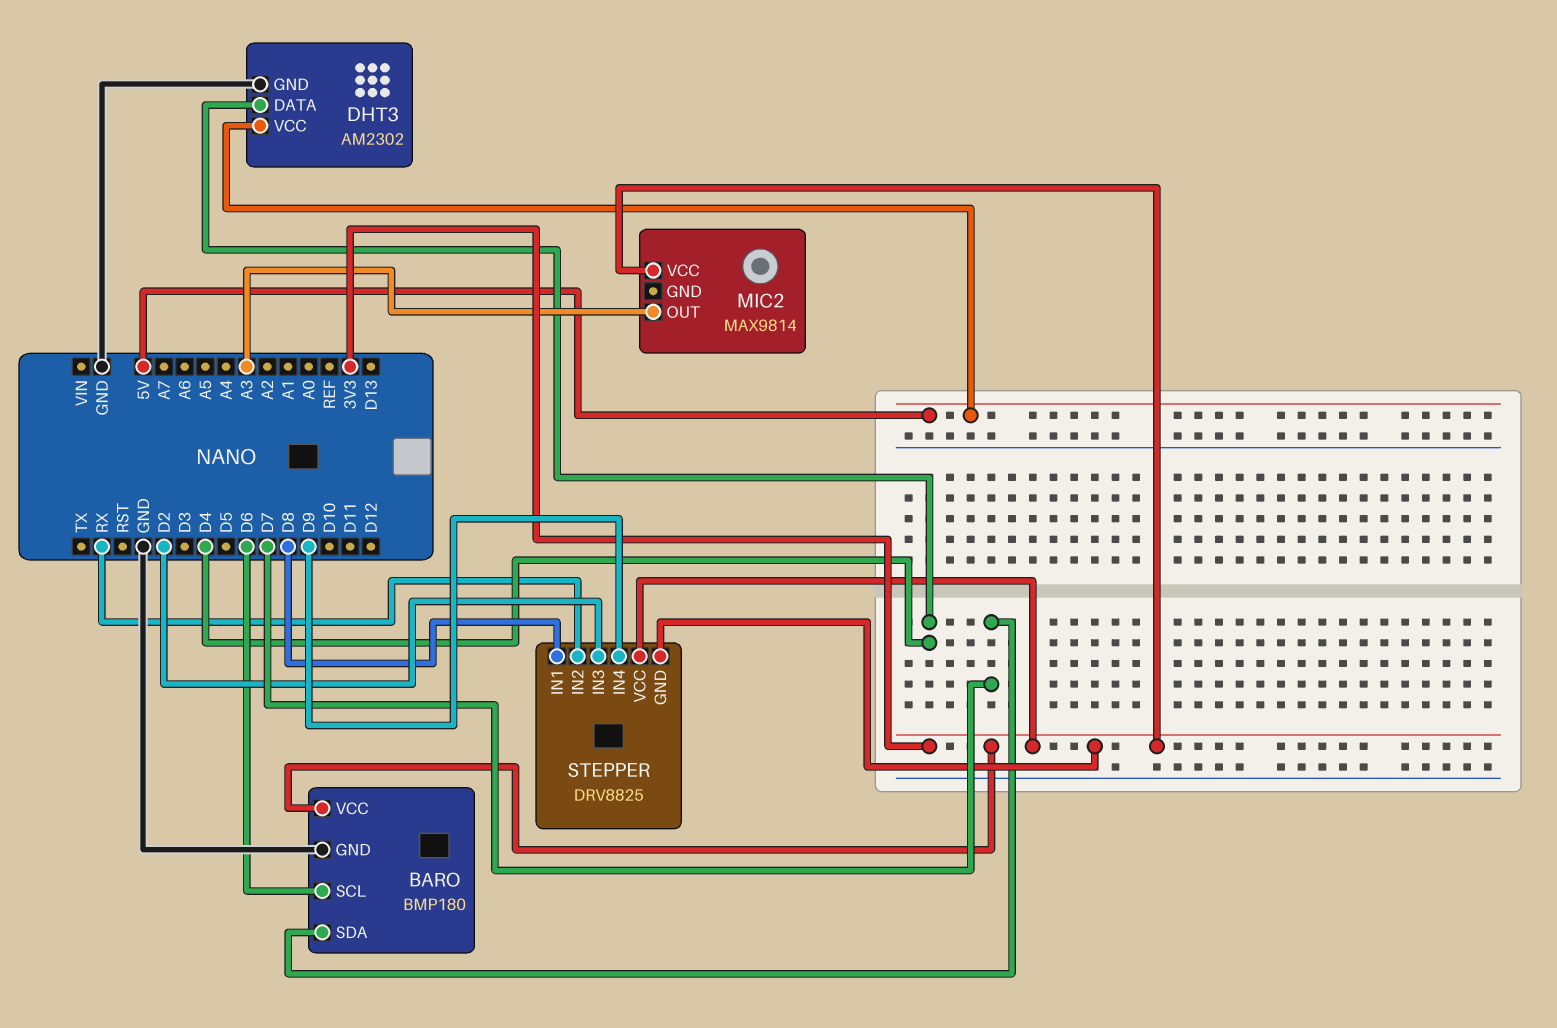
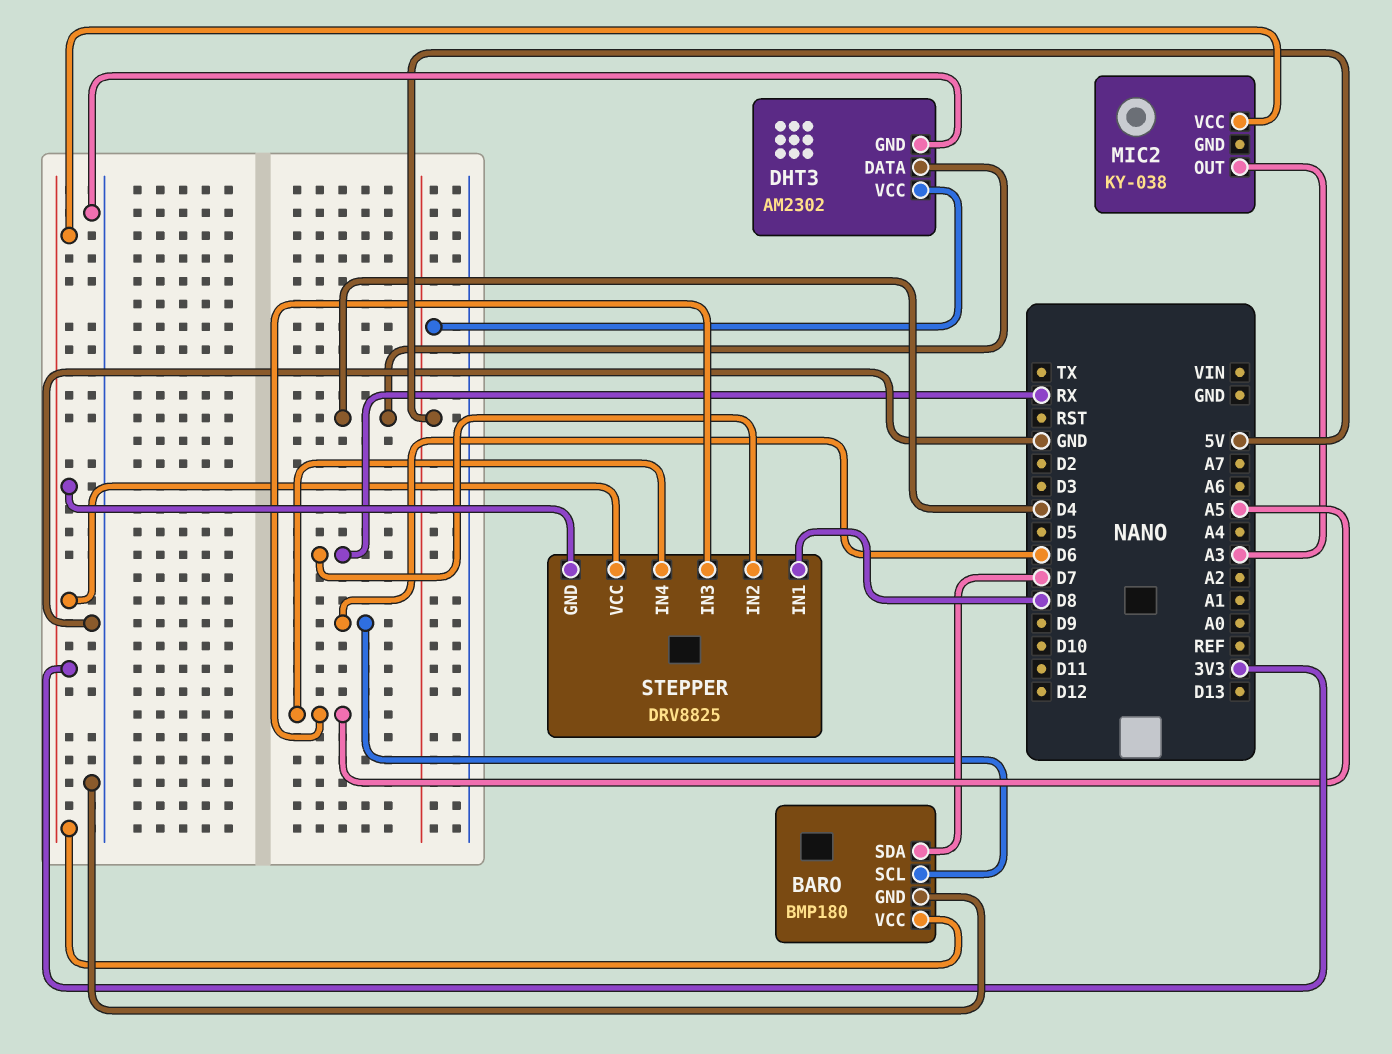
MIC2: MAX9814 -> KY-038
STEPPER pin IN3: D2 -> A5
STEPPER pin IN4: D9 -> A5

